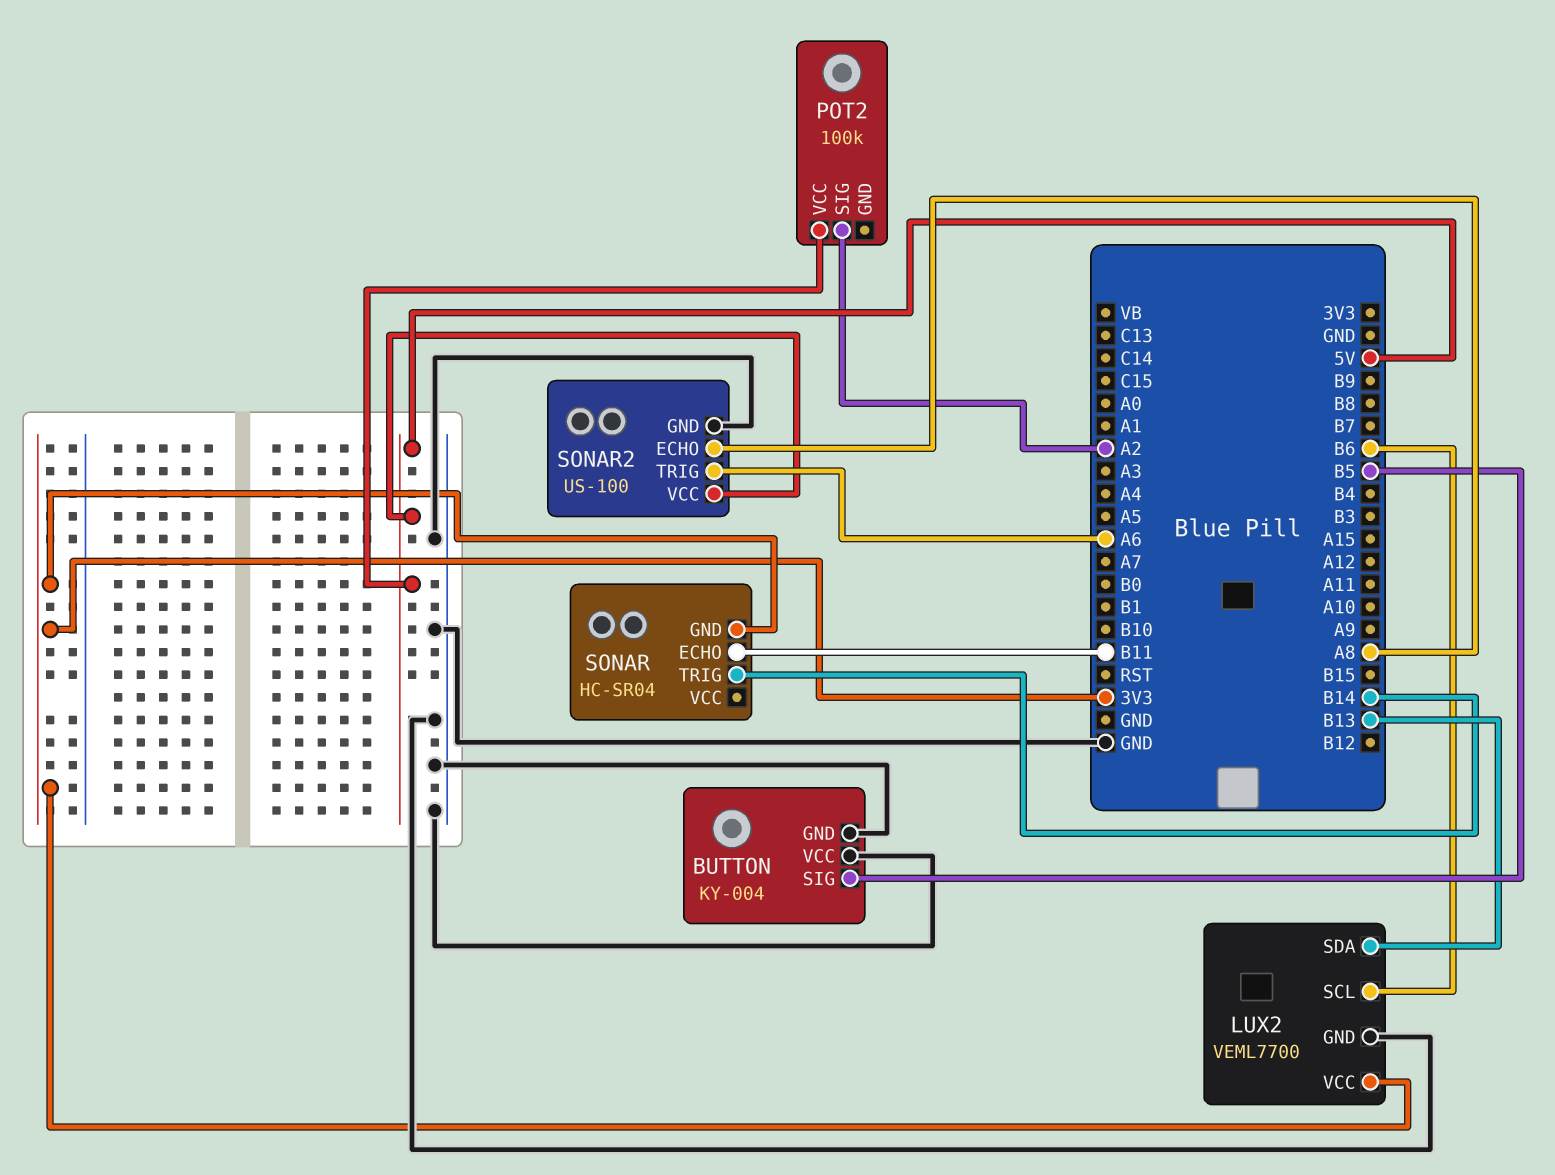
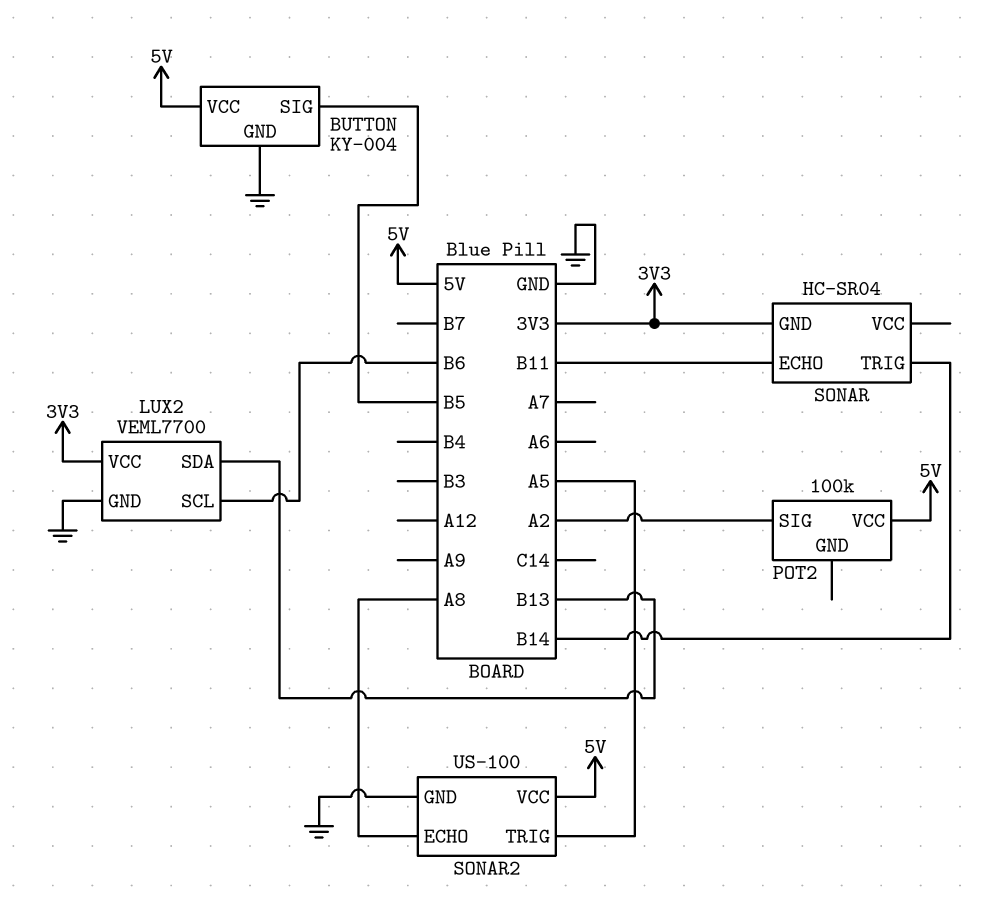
BUTTON pin VCC: GND -> 5V
SONAR2 pin TRIG: A6 -> A5

